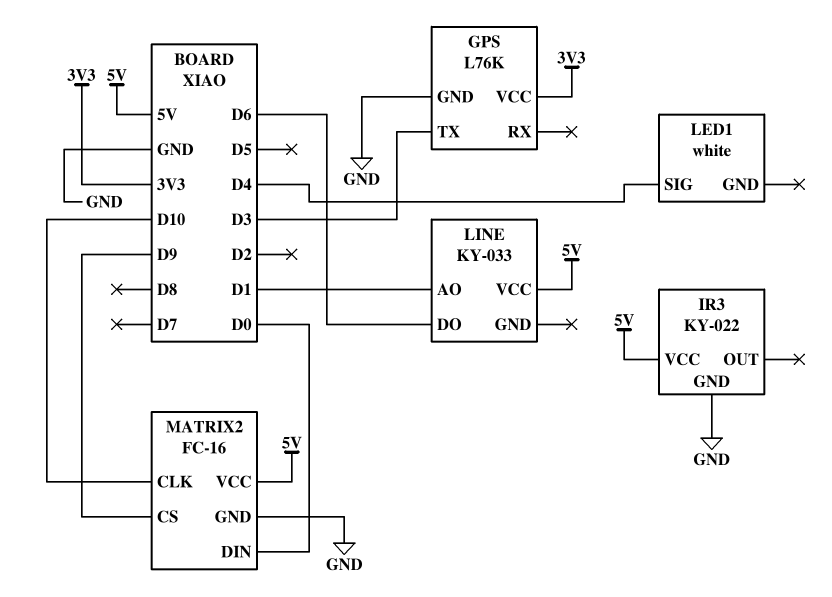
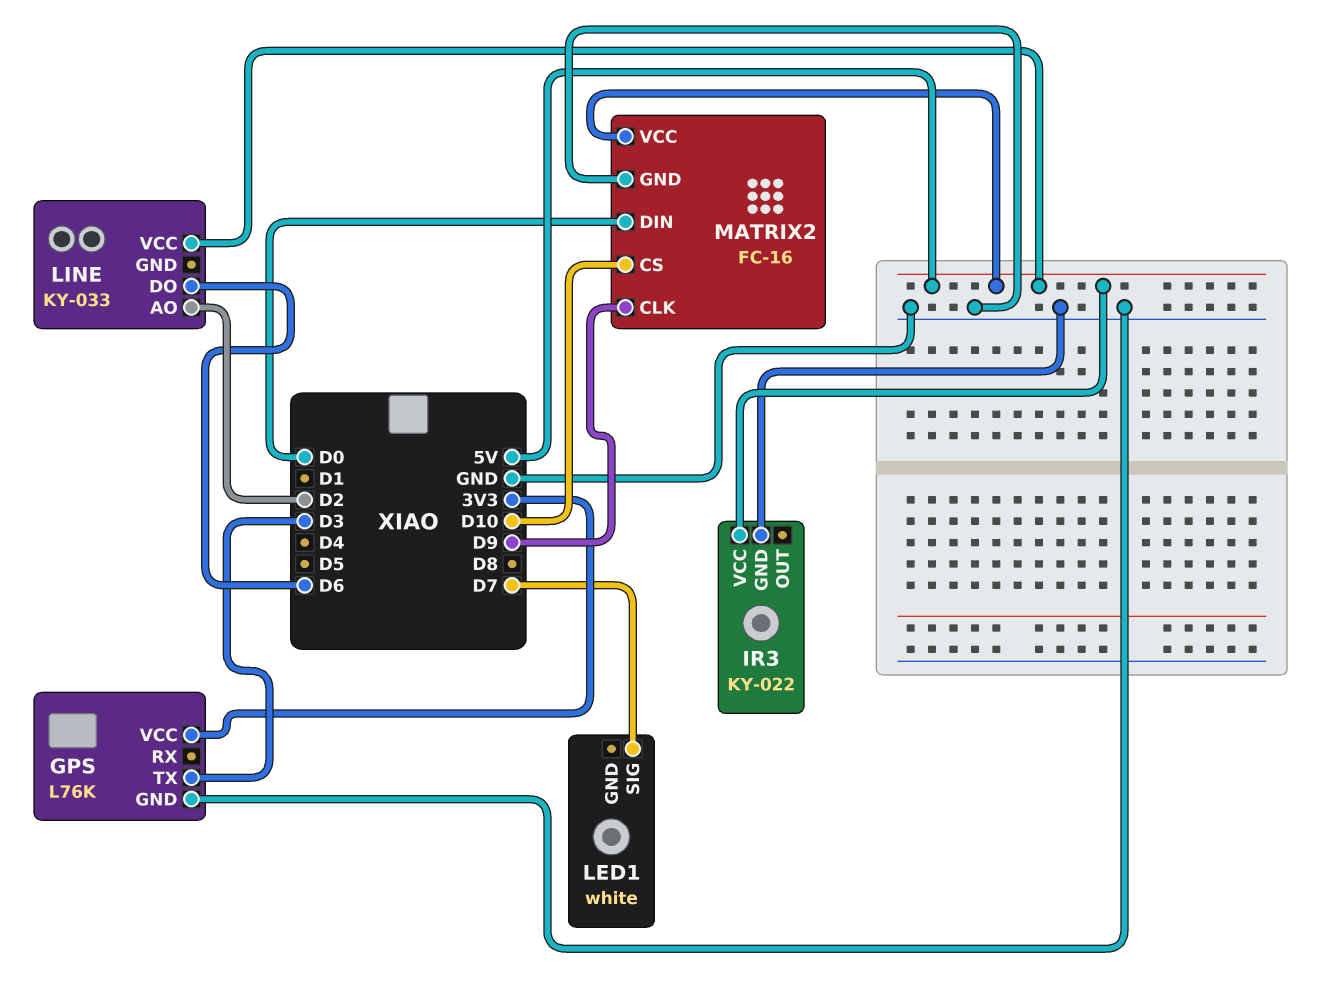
LED1 pin SIG: D4 -> D7
LINE pin AO: D1 -> D2
MATRIX2 pin CLK: D10 -> D9
MATRIX2 pin CS: D9 -> D10

